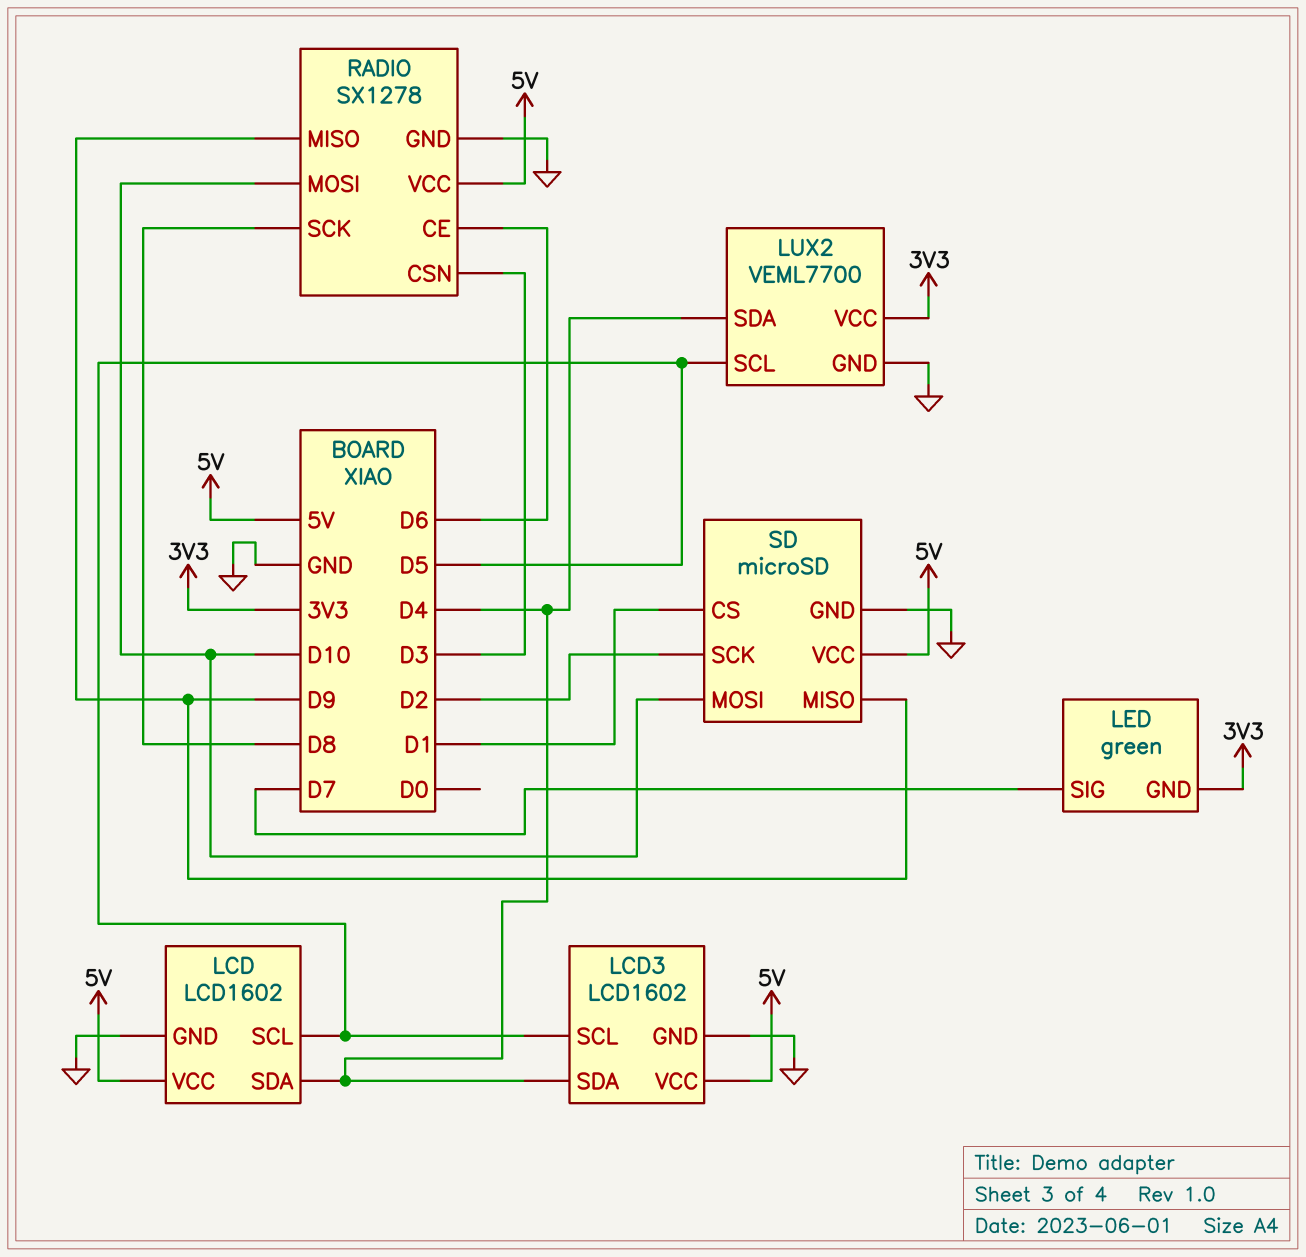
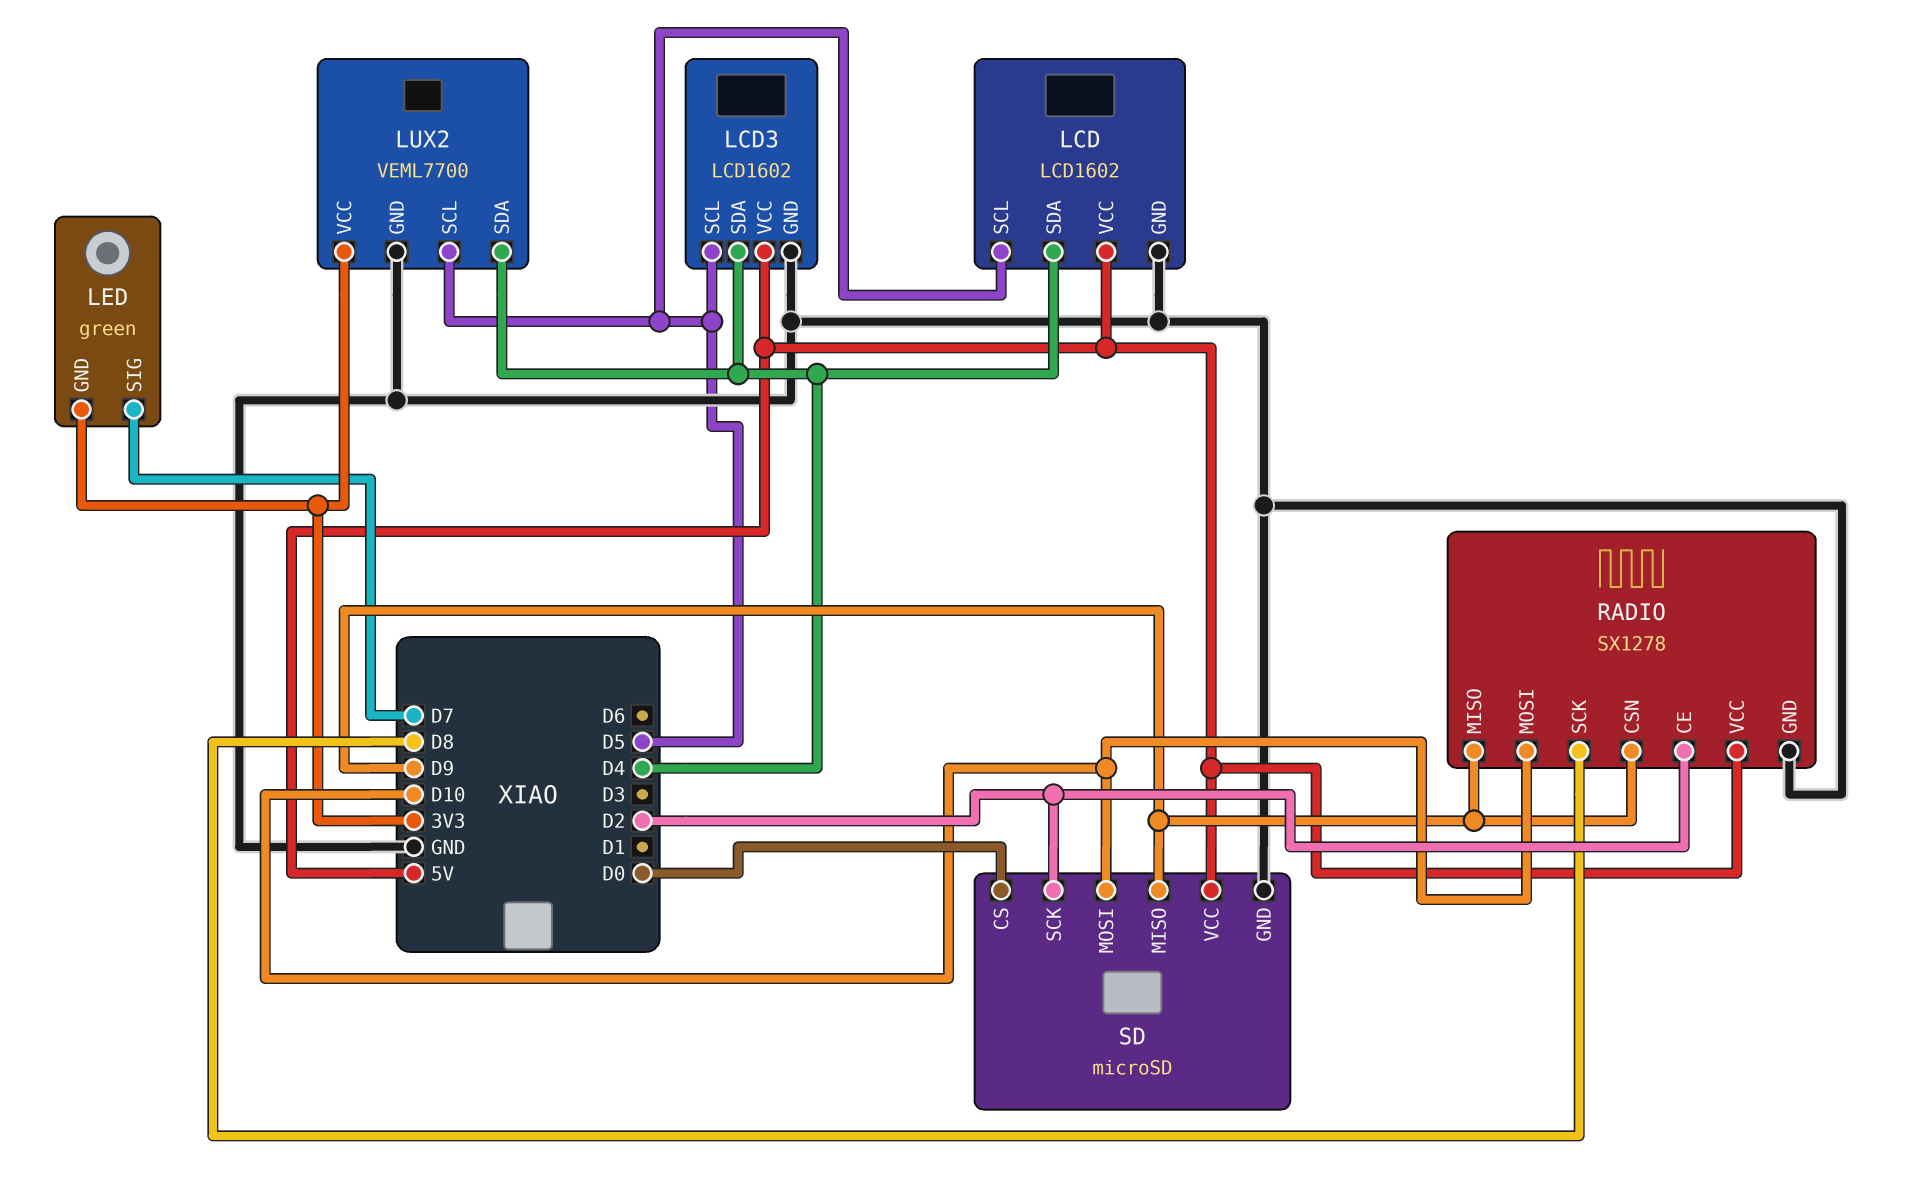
RADIO pin CE: D6 -> D2
RADIO pin CSN: D3 -> D9
SD pin CS: D1 -> D0

